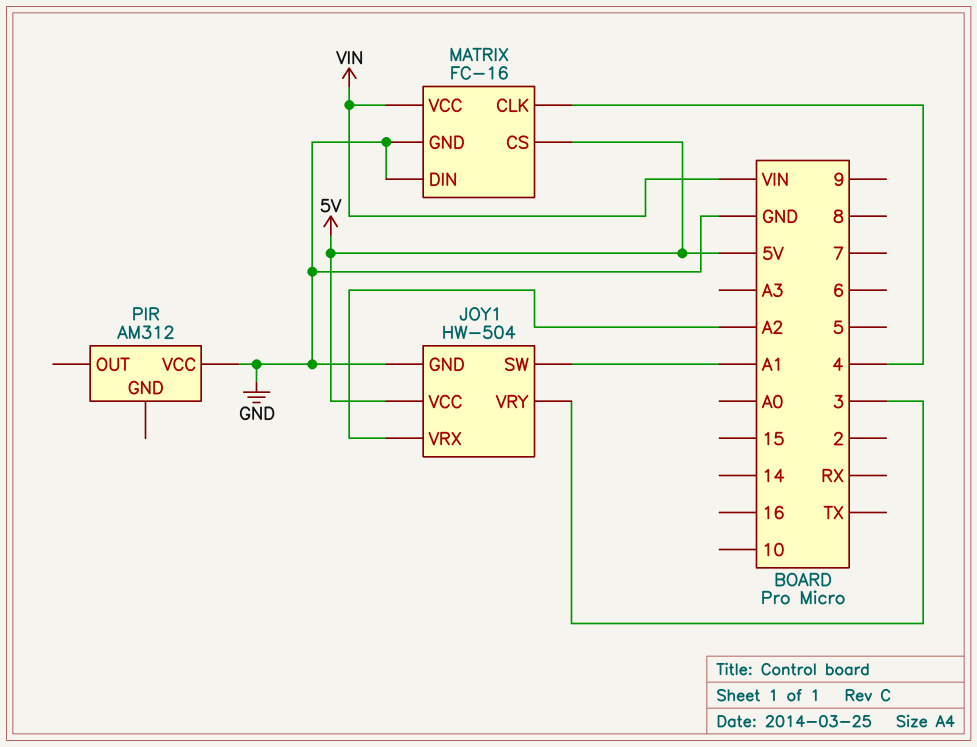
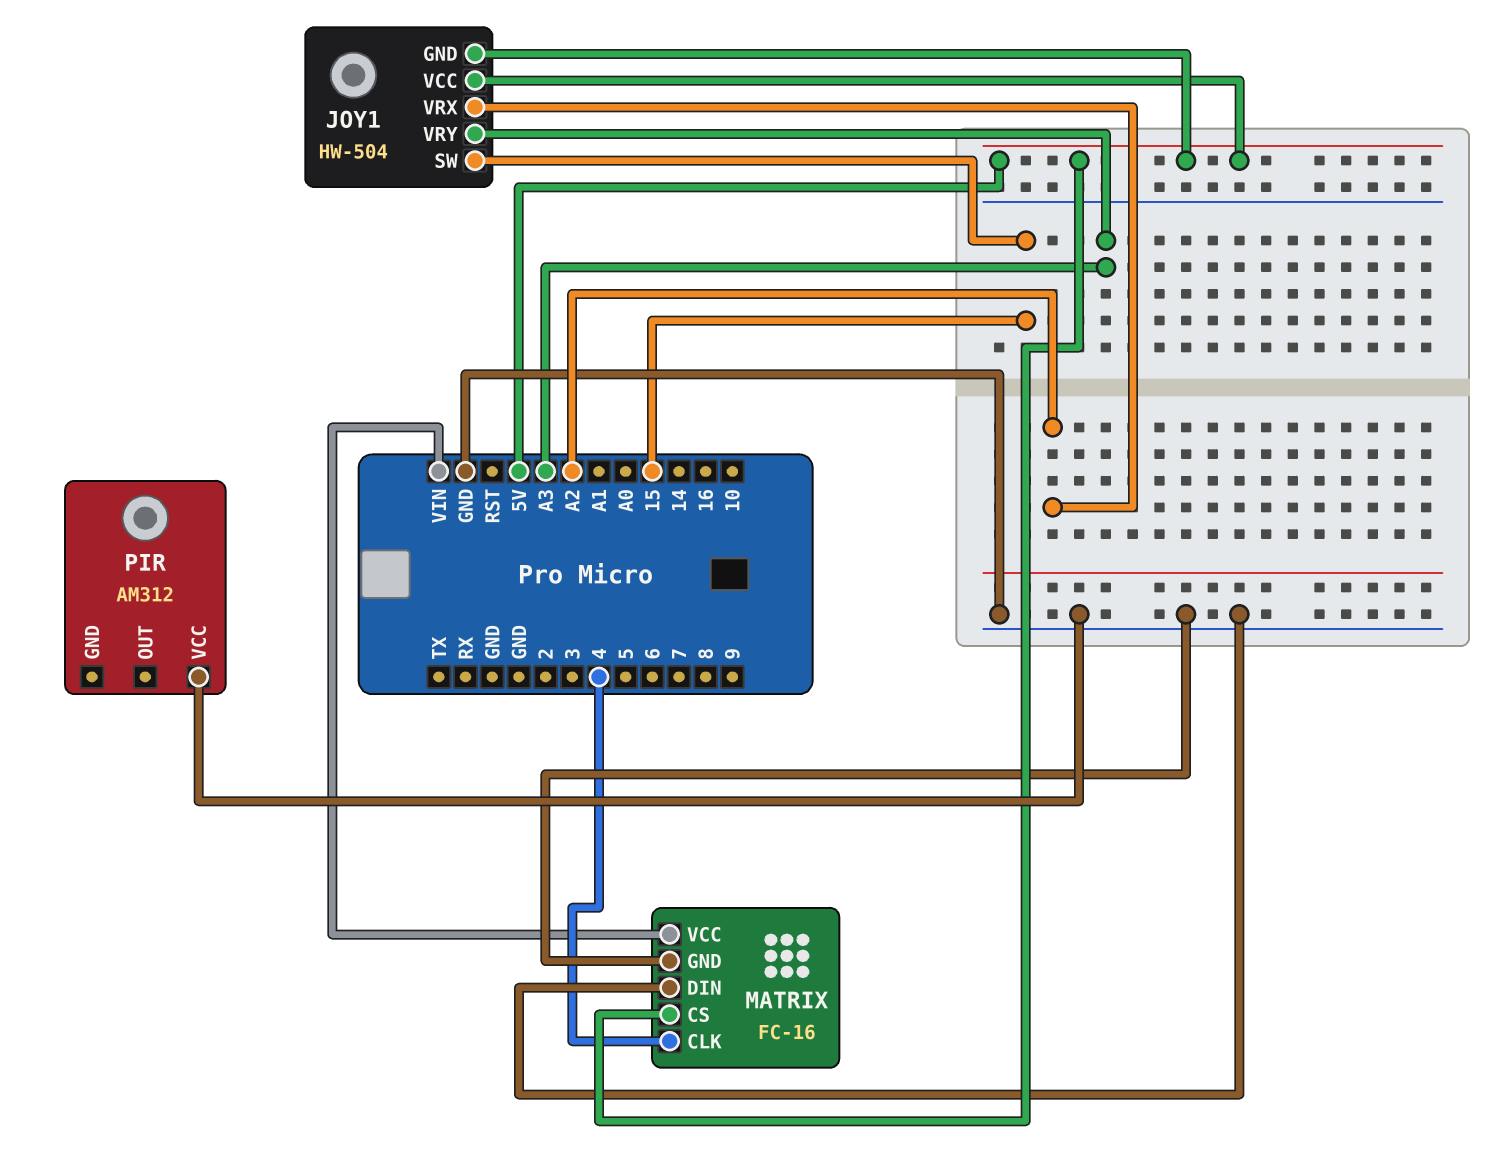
JOY1 pin GND: GND -> 5V
JOY1 pin SW: A1 -> 15
JOY1 pin VRY: 3 -> A3

